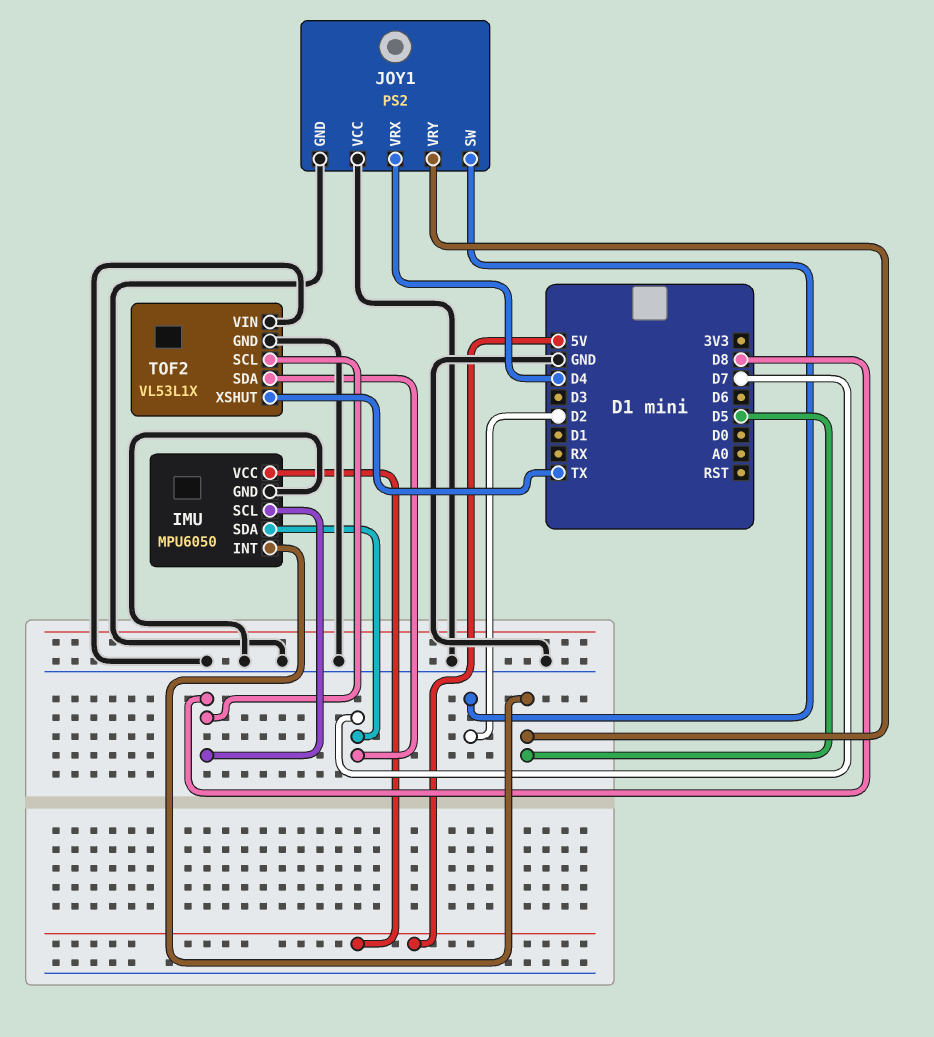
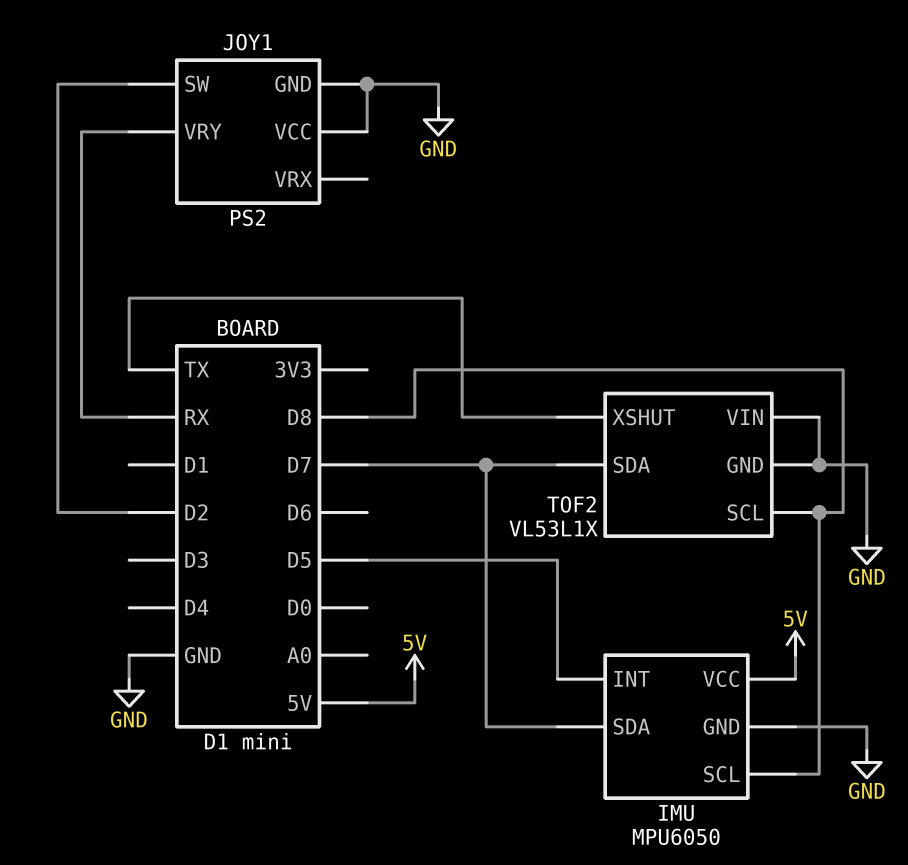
JOY1 pin VRX: D4 -> none
JOY1 pin VRY: D5 -> RX

